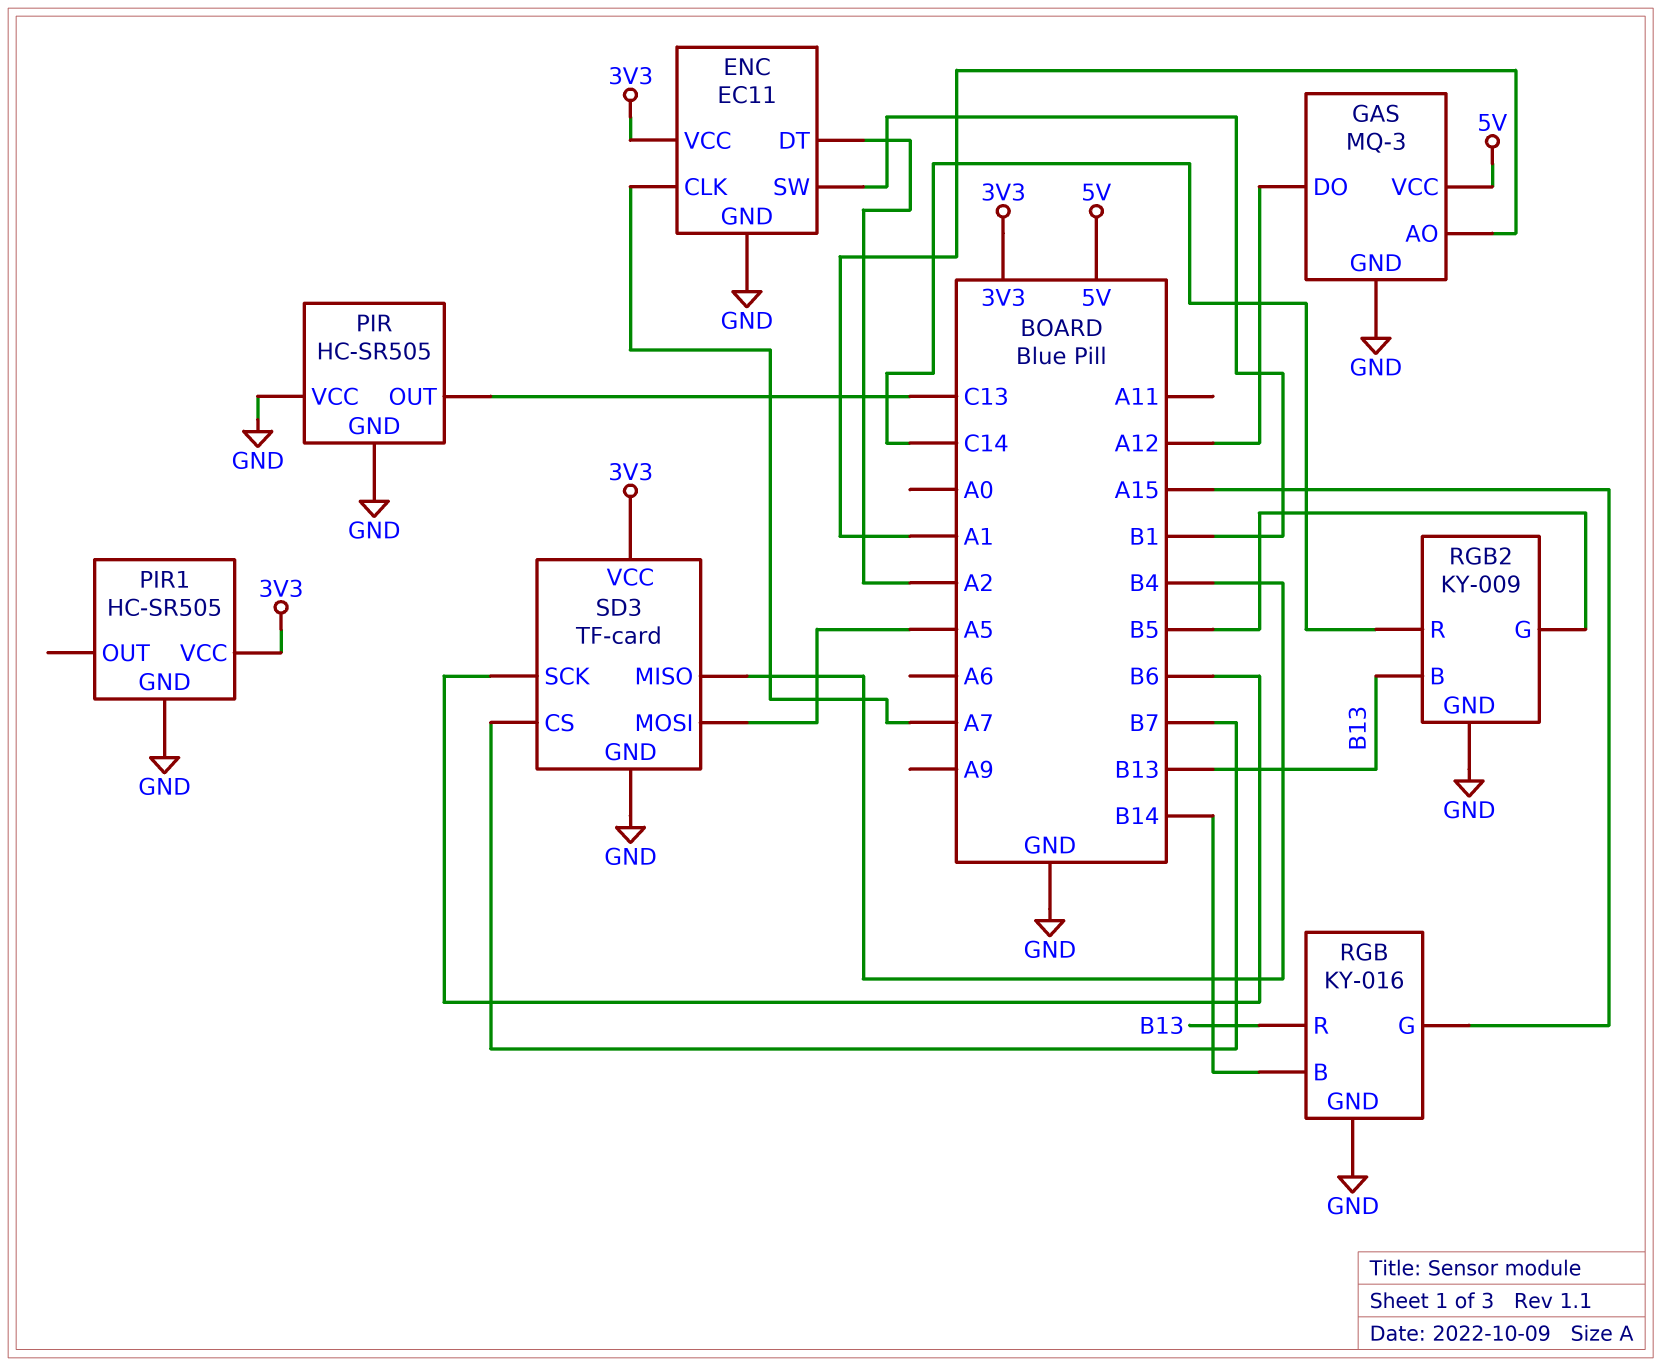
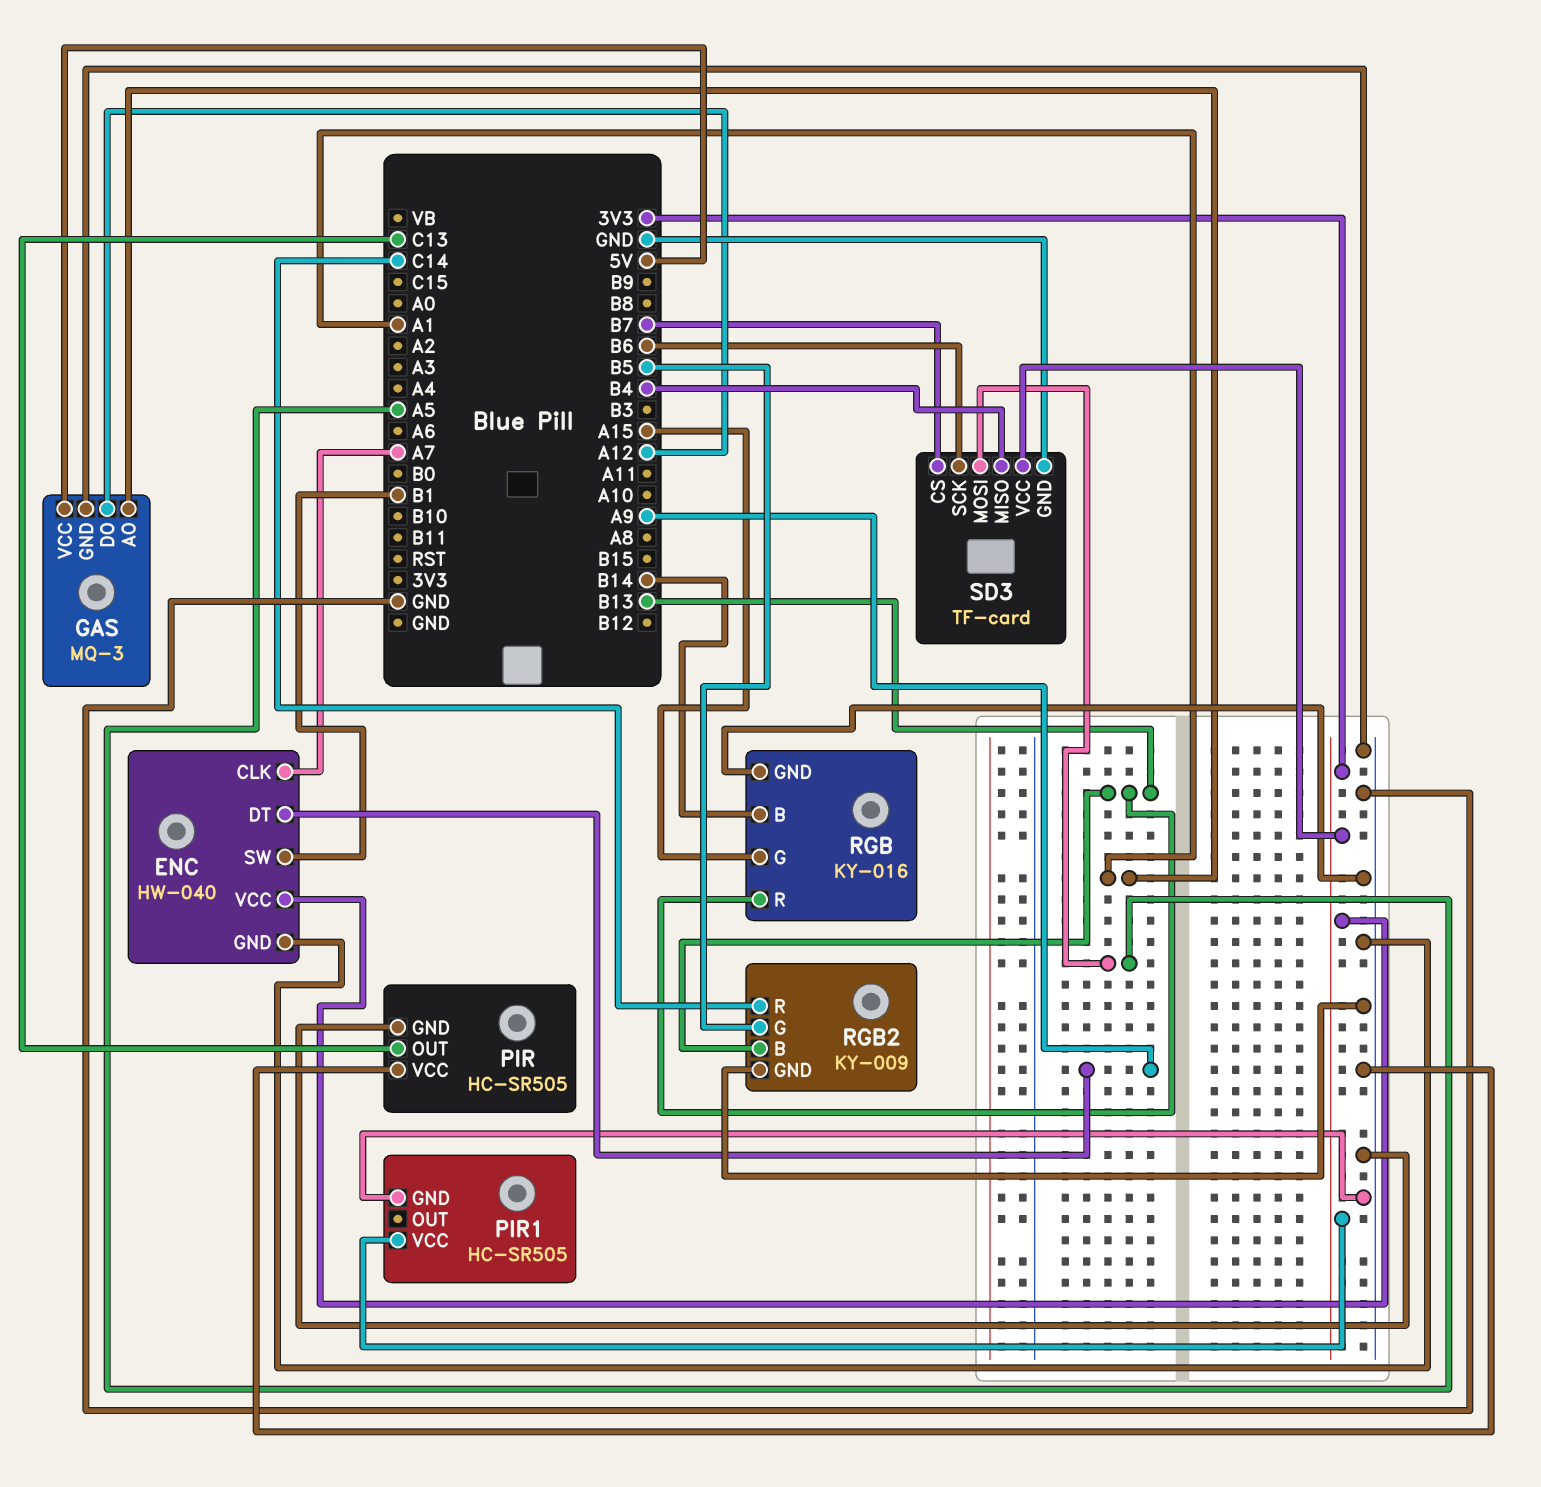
ENC: EC11 -> HW-040
ENC pin DT: A2 -> A9

